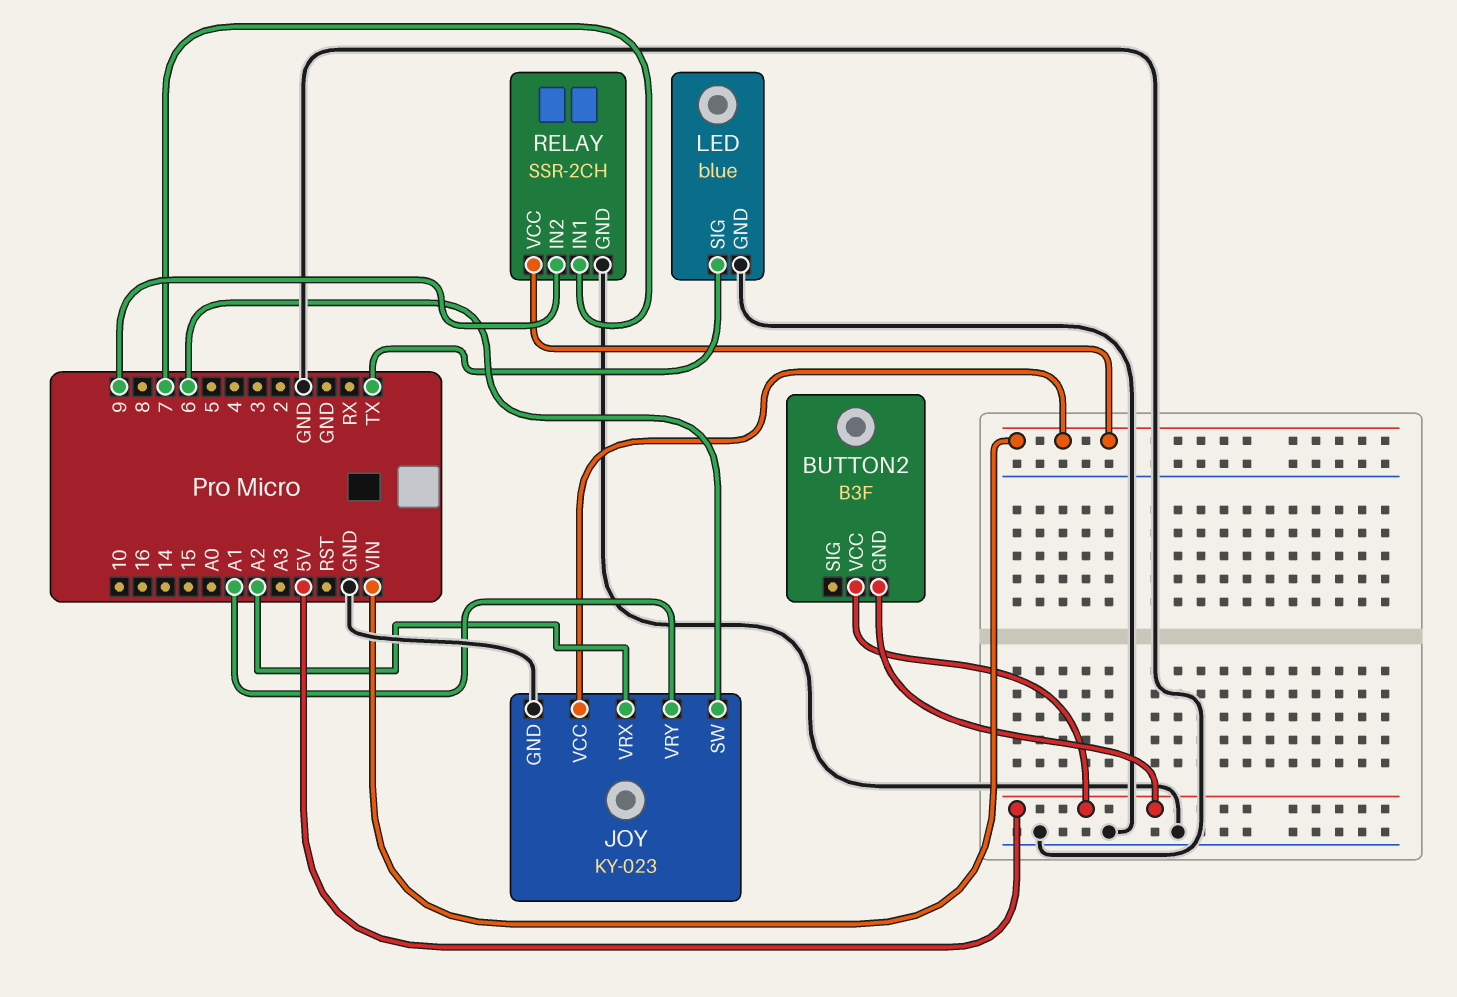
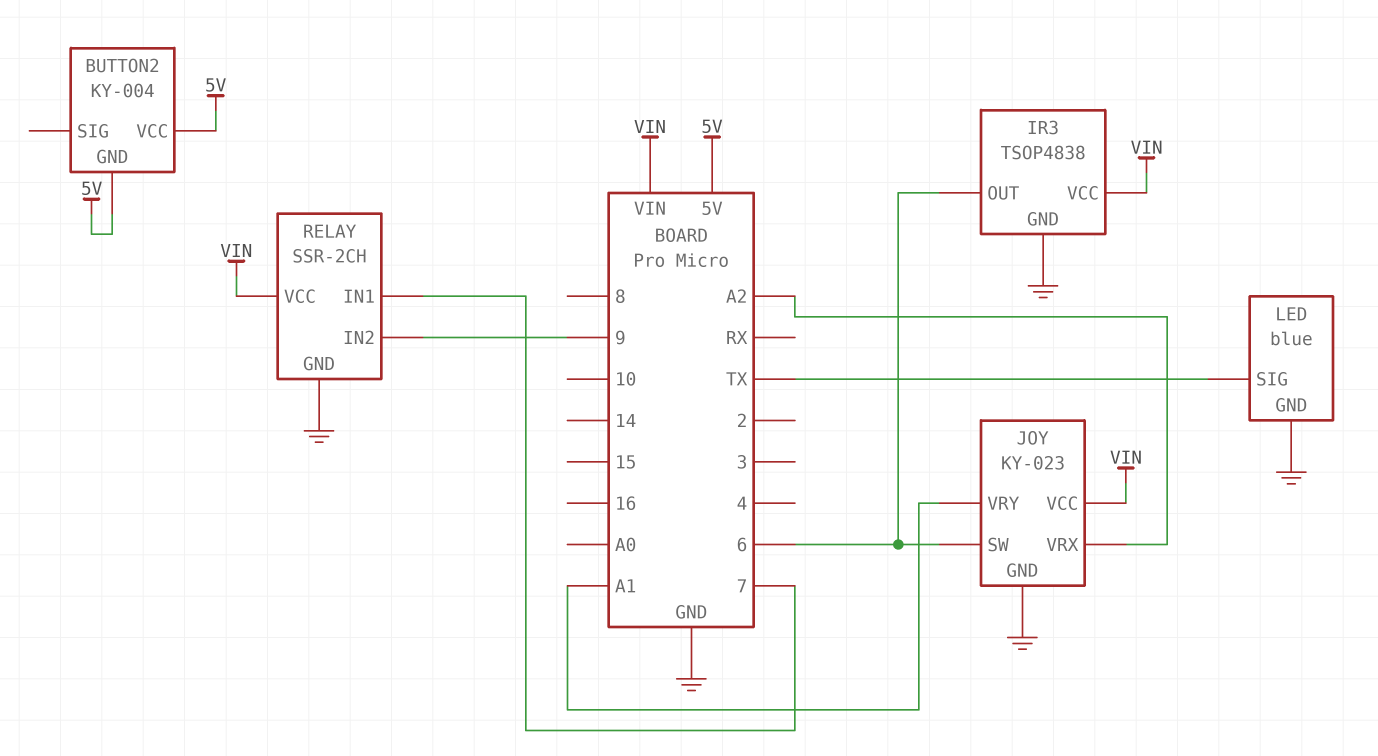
BUTTON2: B3F -> KY-004
IR3: none -> TSOP4838
IR3 pin GND: none -> GND
IR3 pin OUT: none -> 6
IR3 pin VCC: none -> VIN

